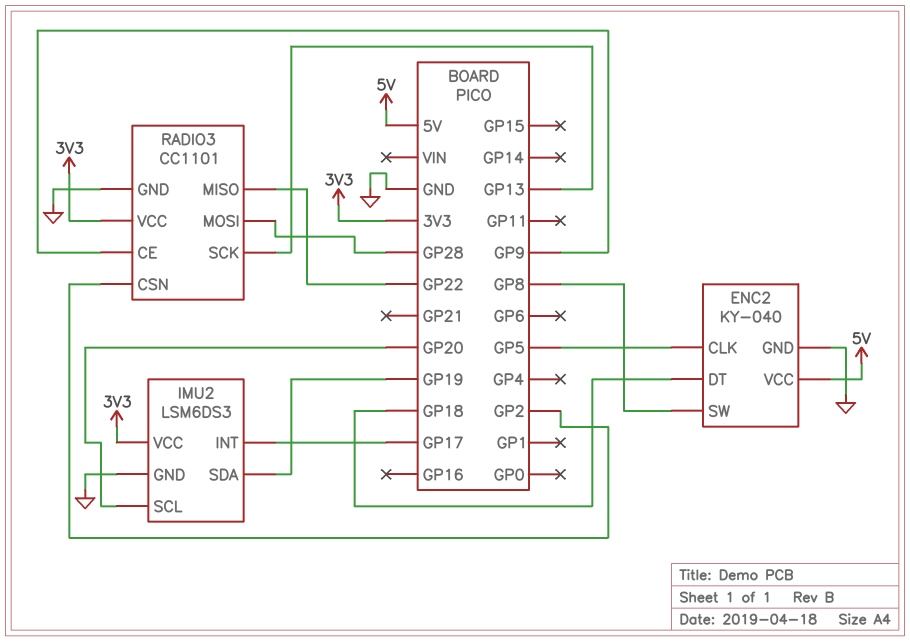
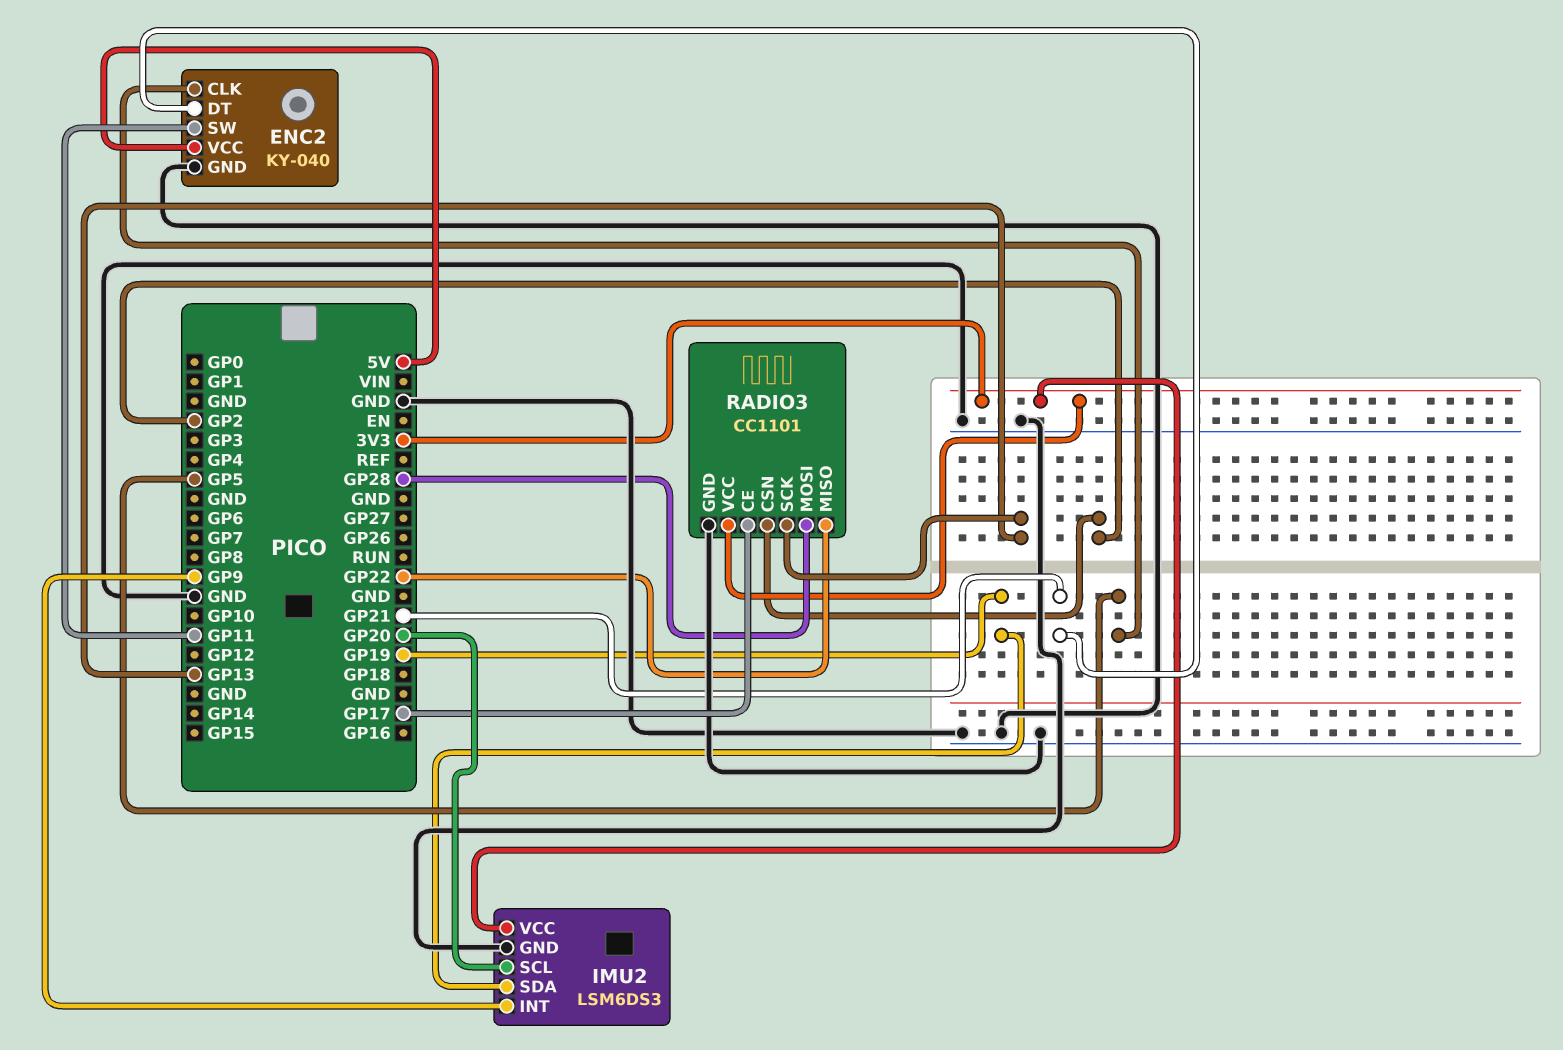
ENC2 pin DT: GP18 -> GP21
ENC2 pin SW: GP8 -> GP11
IMU2 pin INT: GP17 -> GP9
RADIO3 pin CE: GP9 -> GP17

